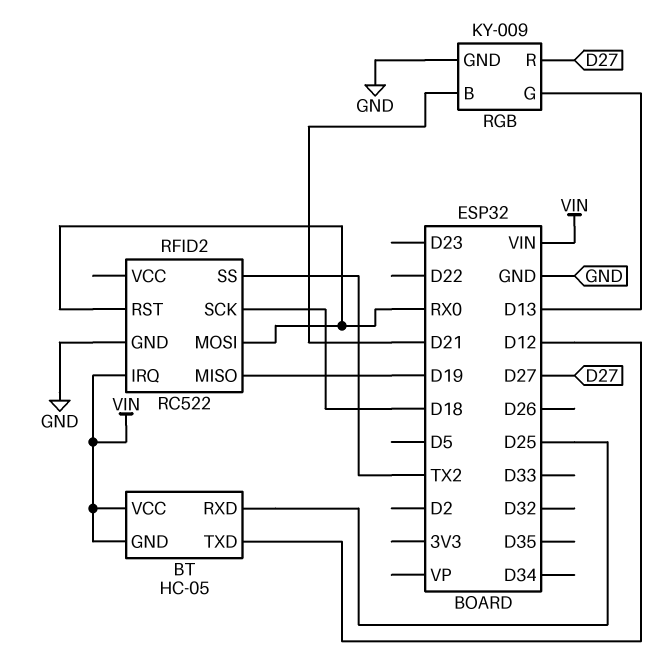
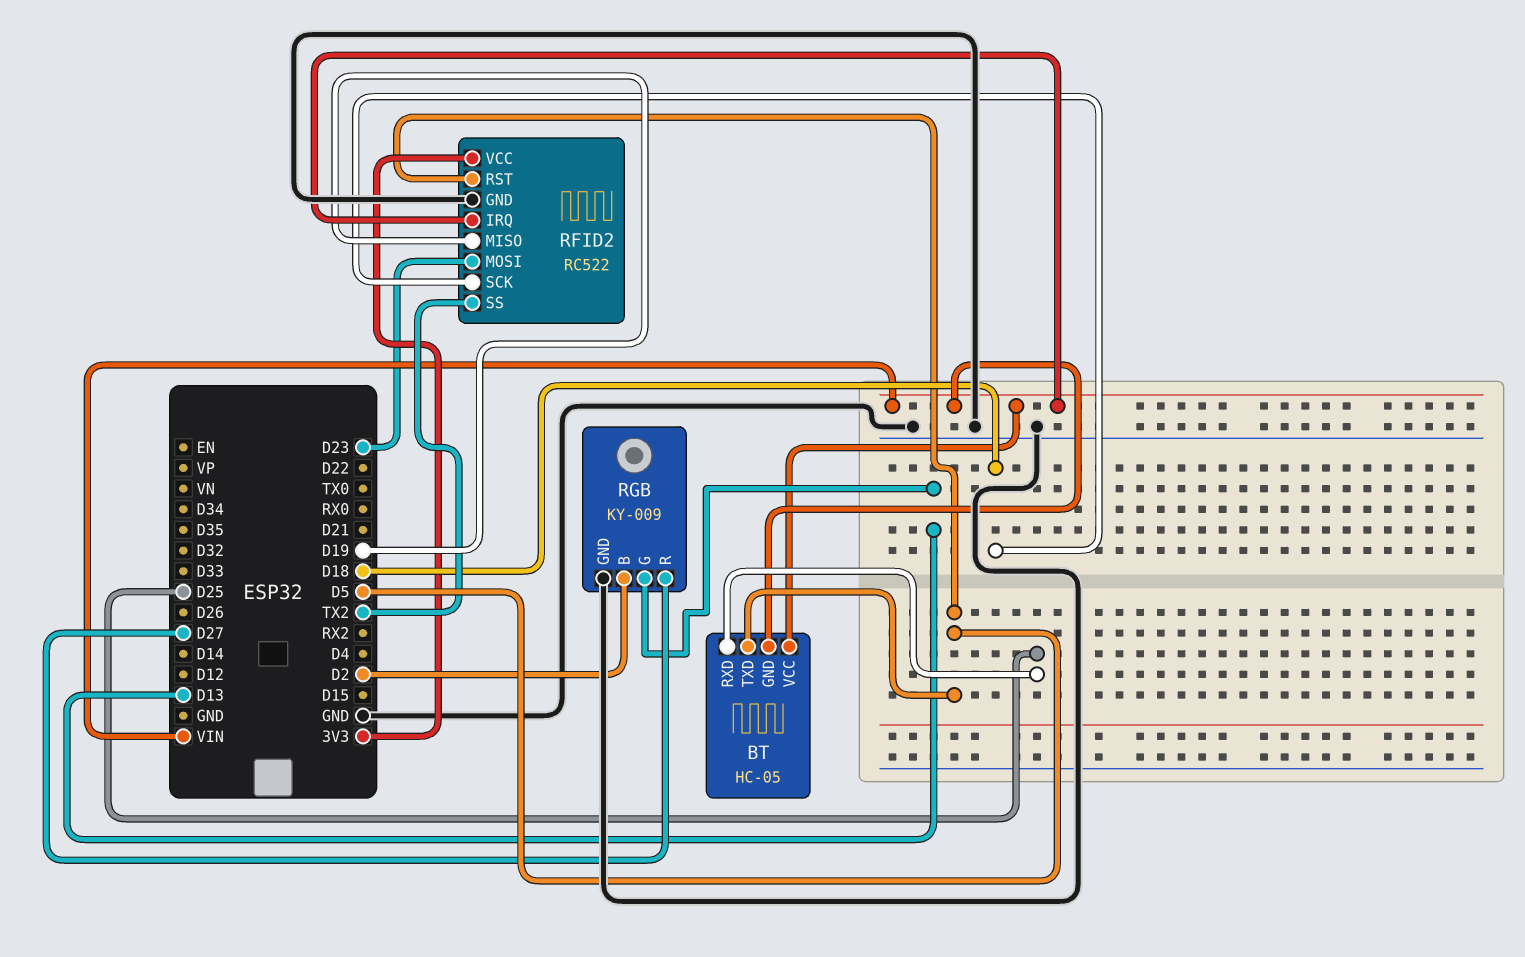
BT pin TXD: D12 -> D5
RFID2 pin MOSI: RX0 -> D23
RFID2 pin RST: RX0 -> D5
RFID2 pin VCC: none -> 3V3
RGB pin B: D21 -> D2

